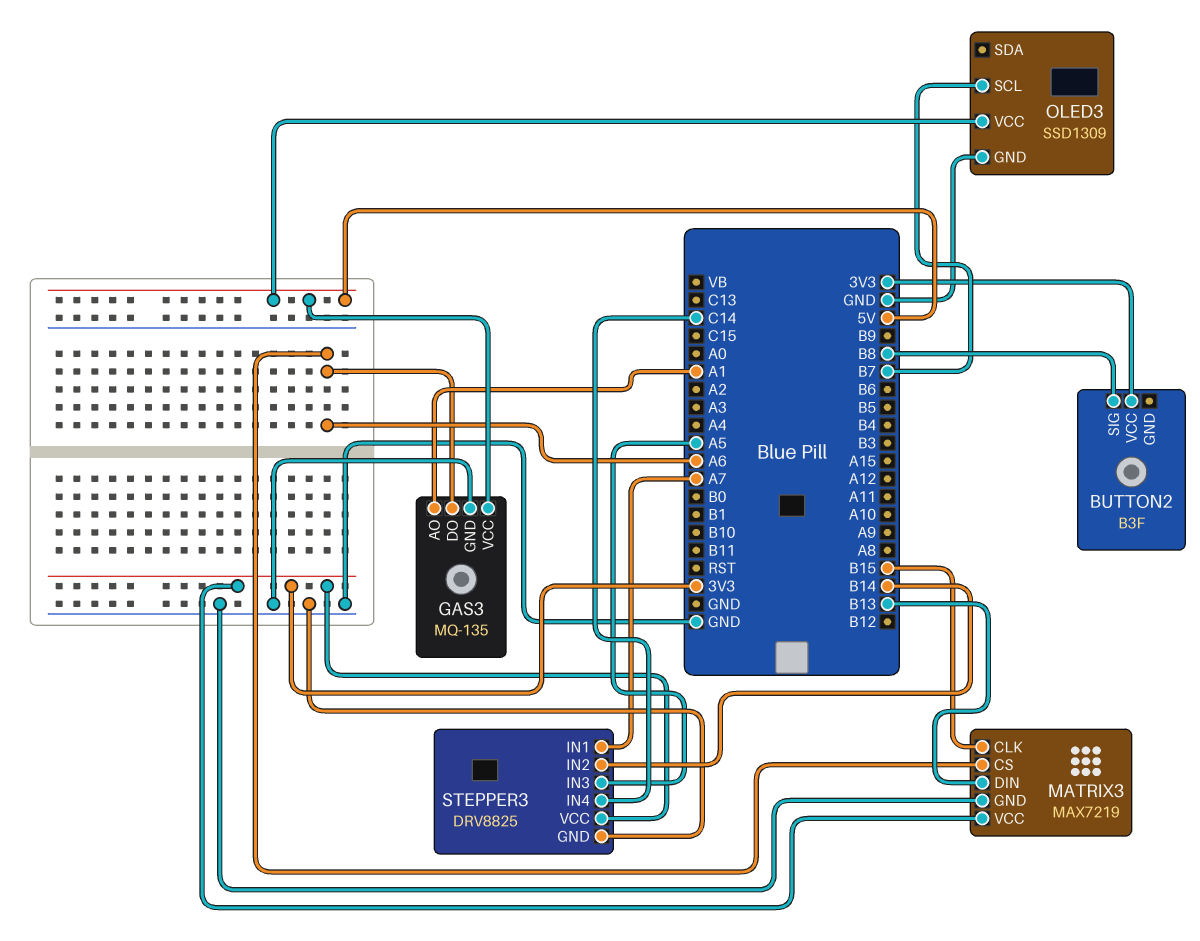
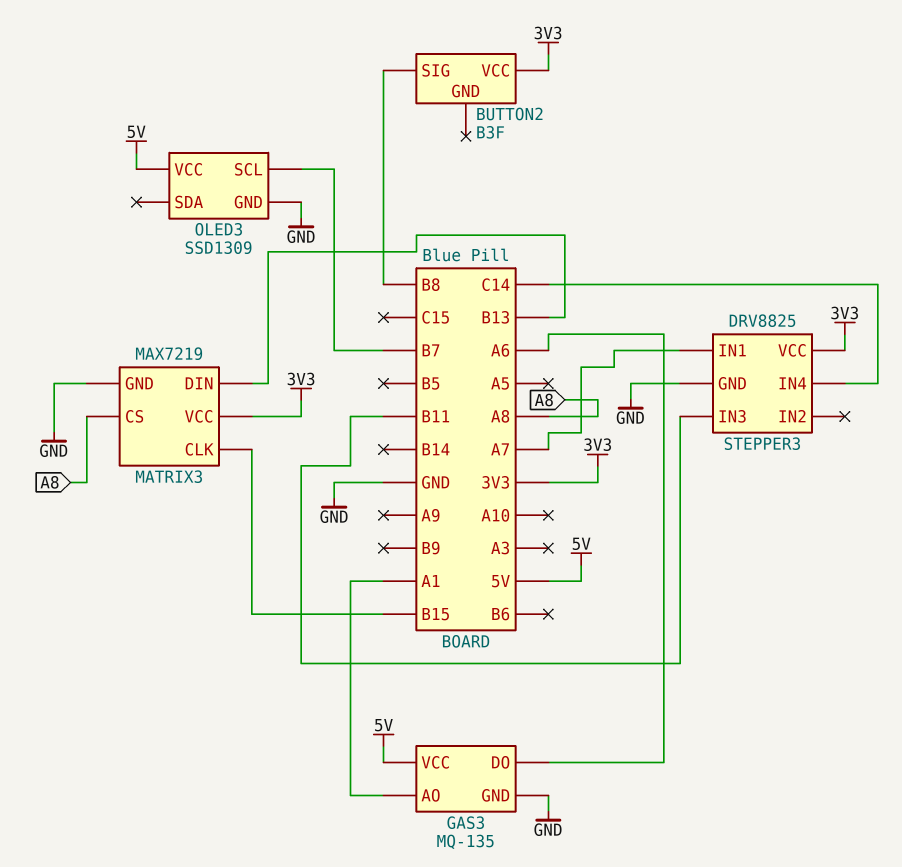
MATRIX3 pin CS: A6 -> A8
STEPPER3 pin IN2: B14 -> none
STEPPER3 pin IN3: A5 -> B11

